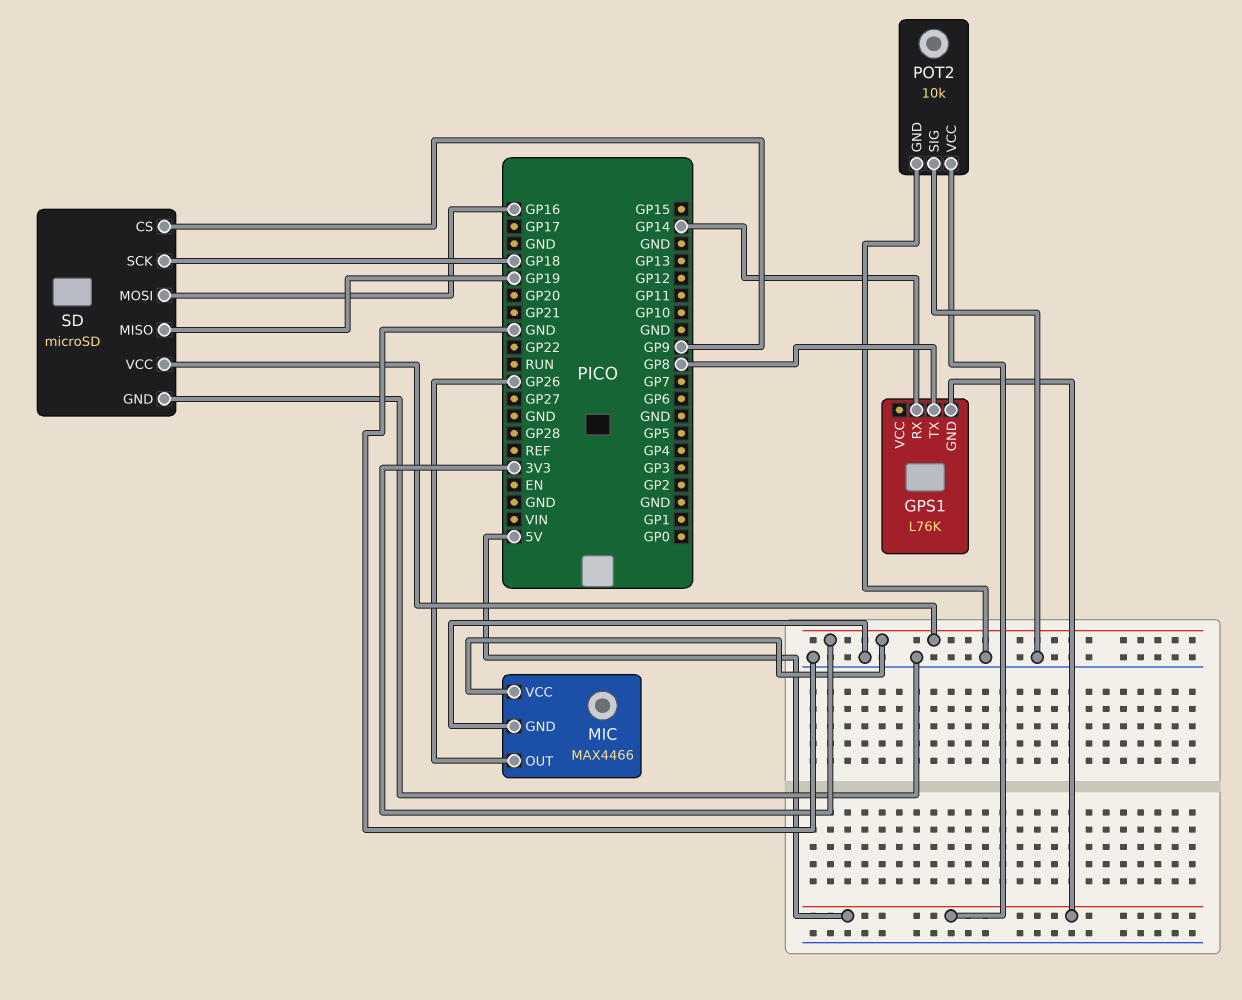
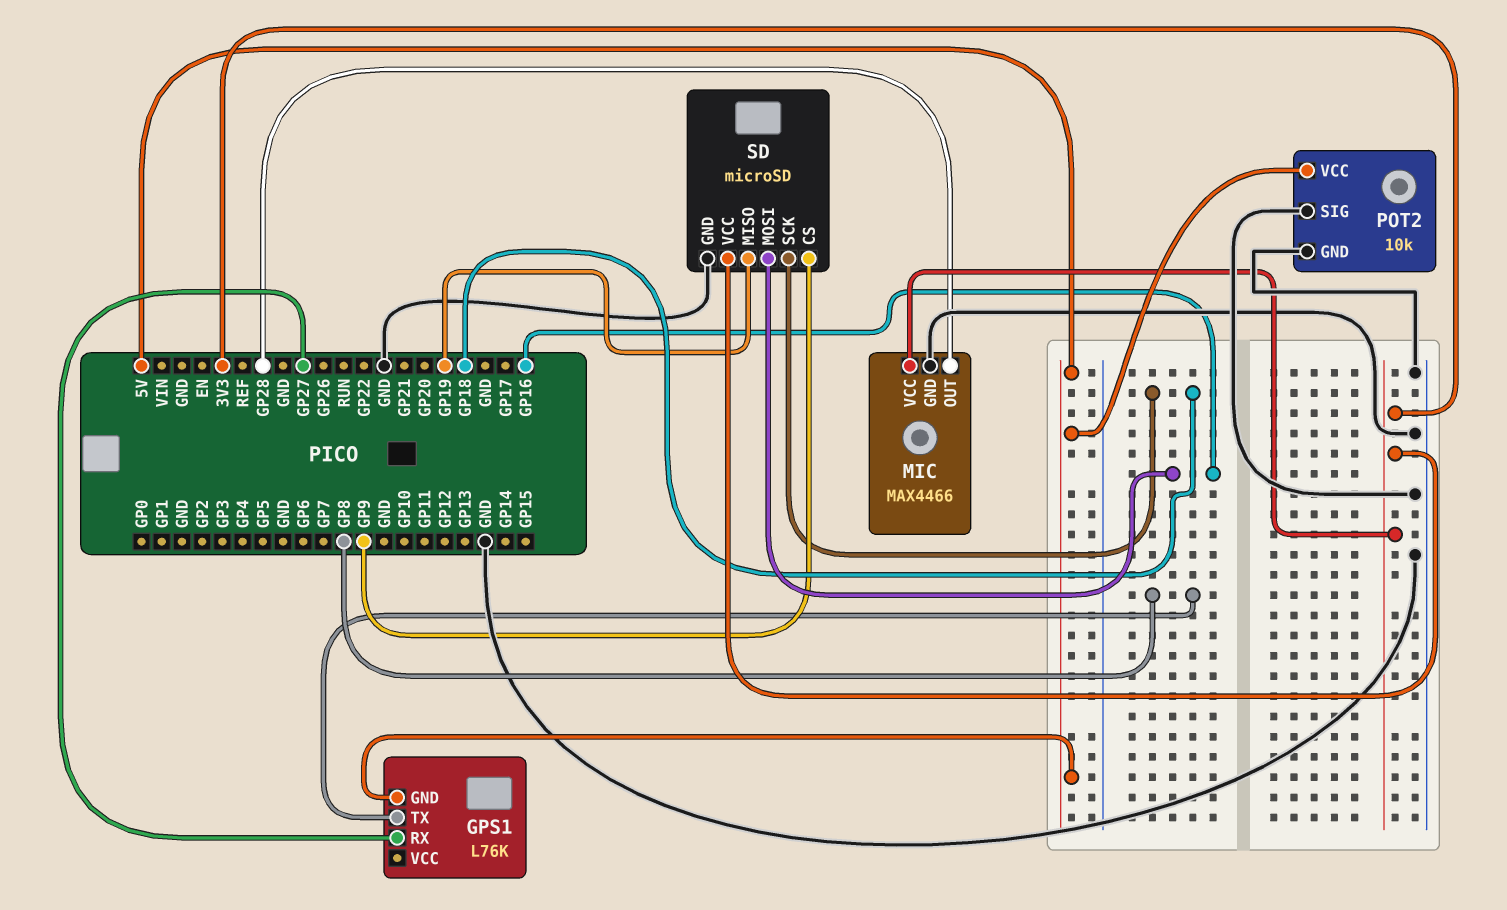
GPS1 pin RX: GP14 -> GP27
MIC pin OUT: GP26 -> GP28

